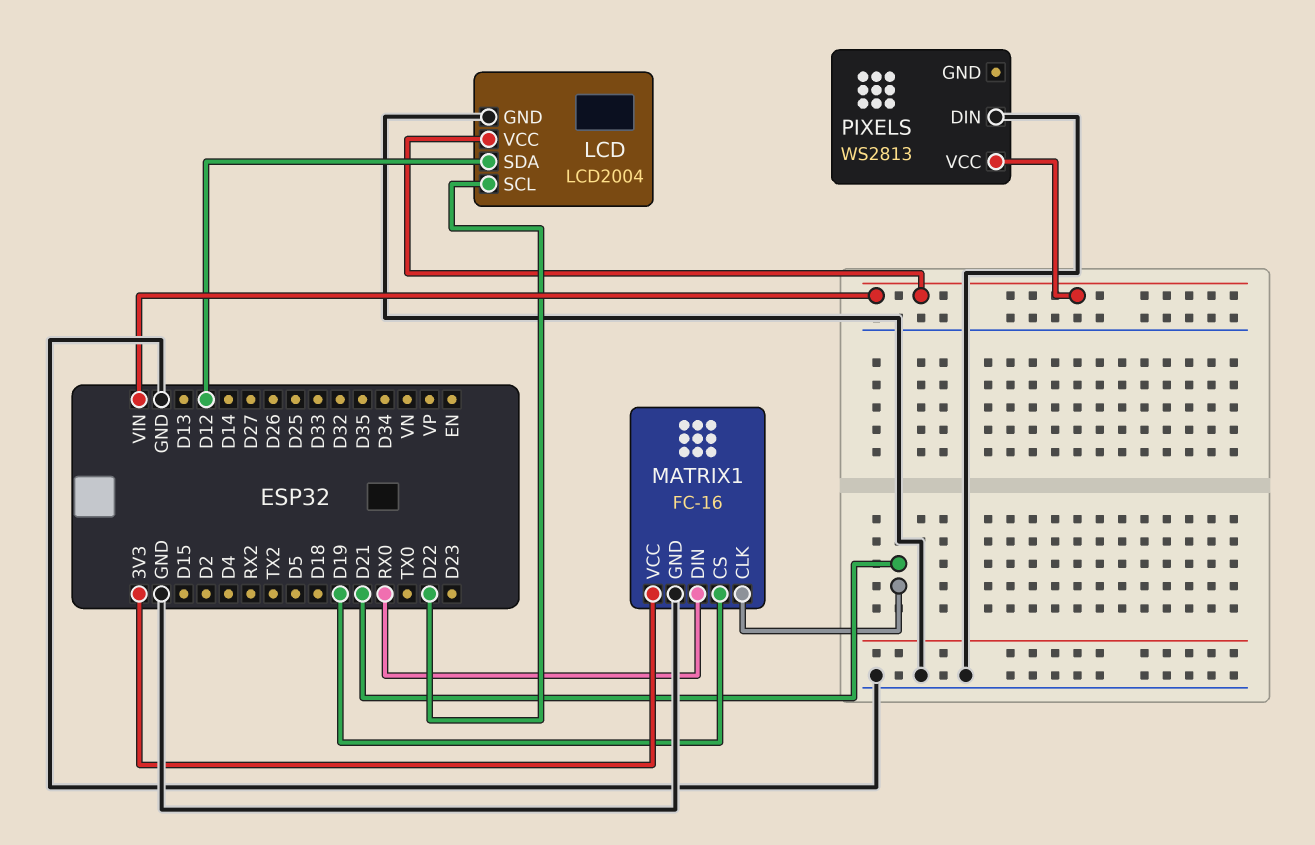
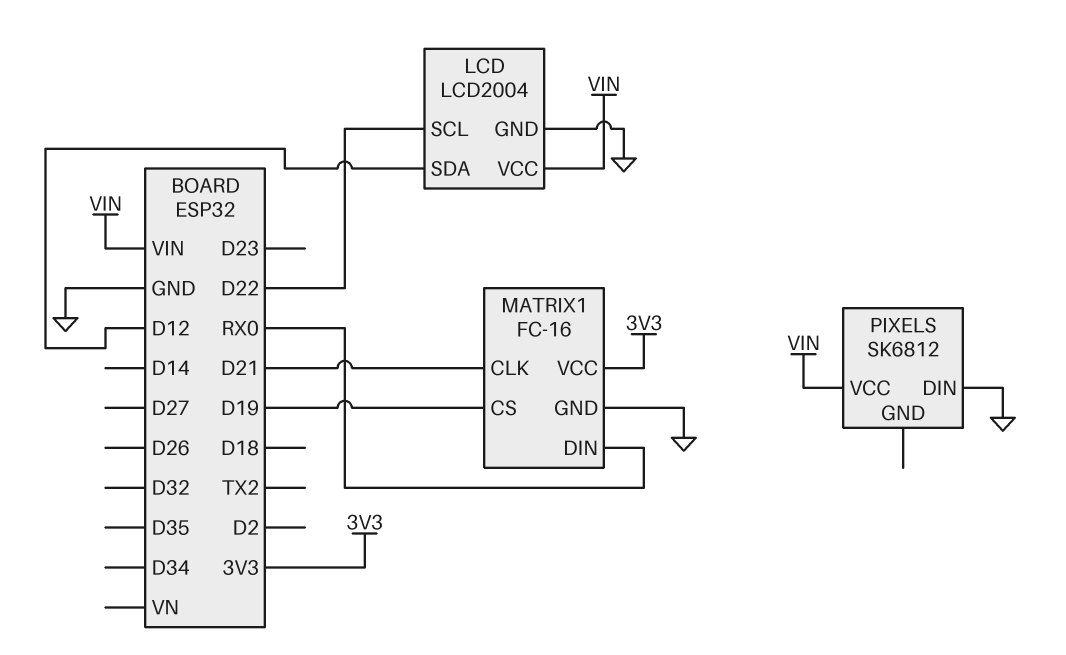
PIXELS: WS2813 -> SK6812

